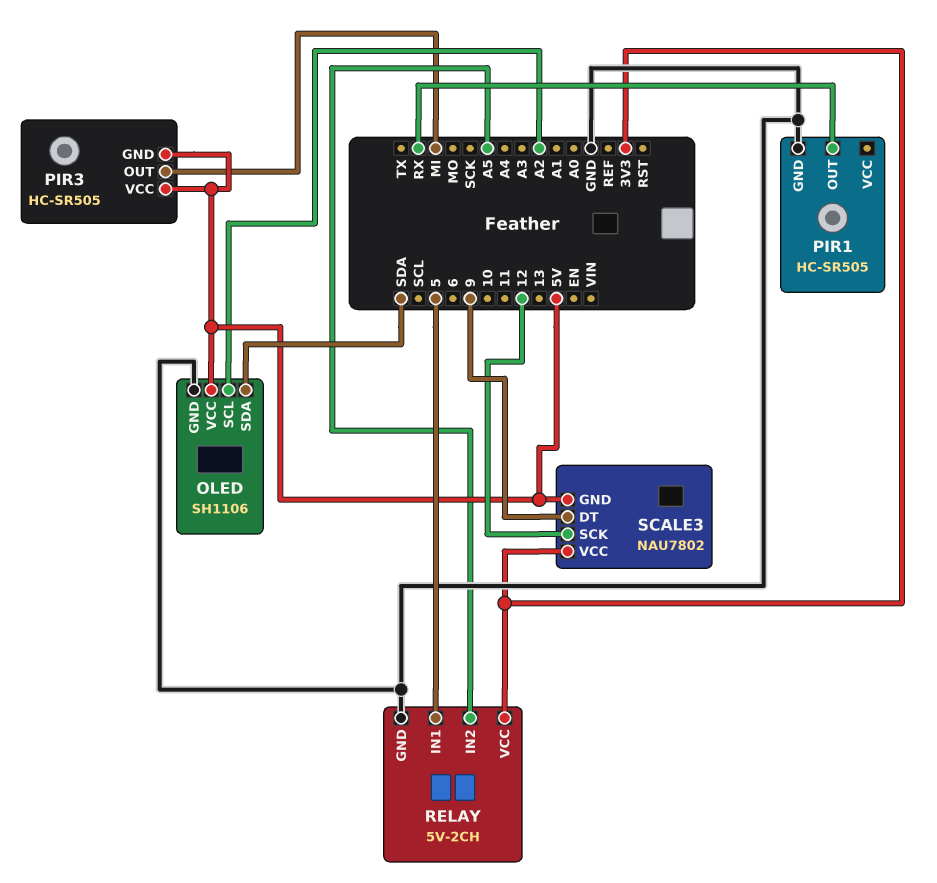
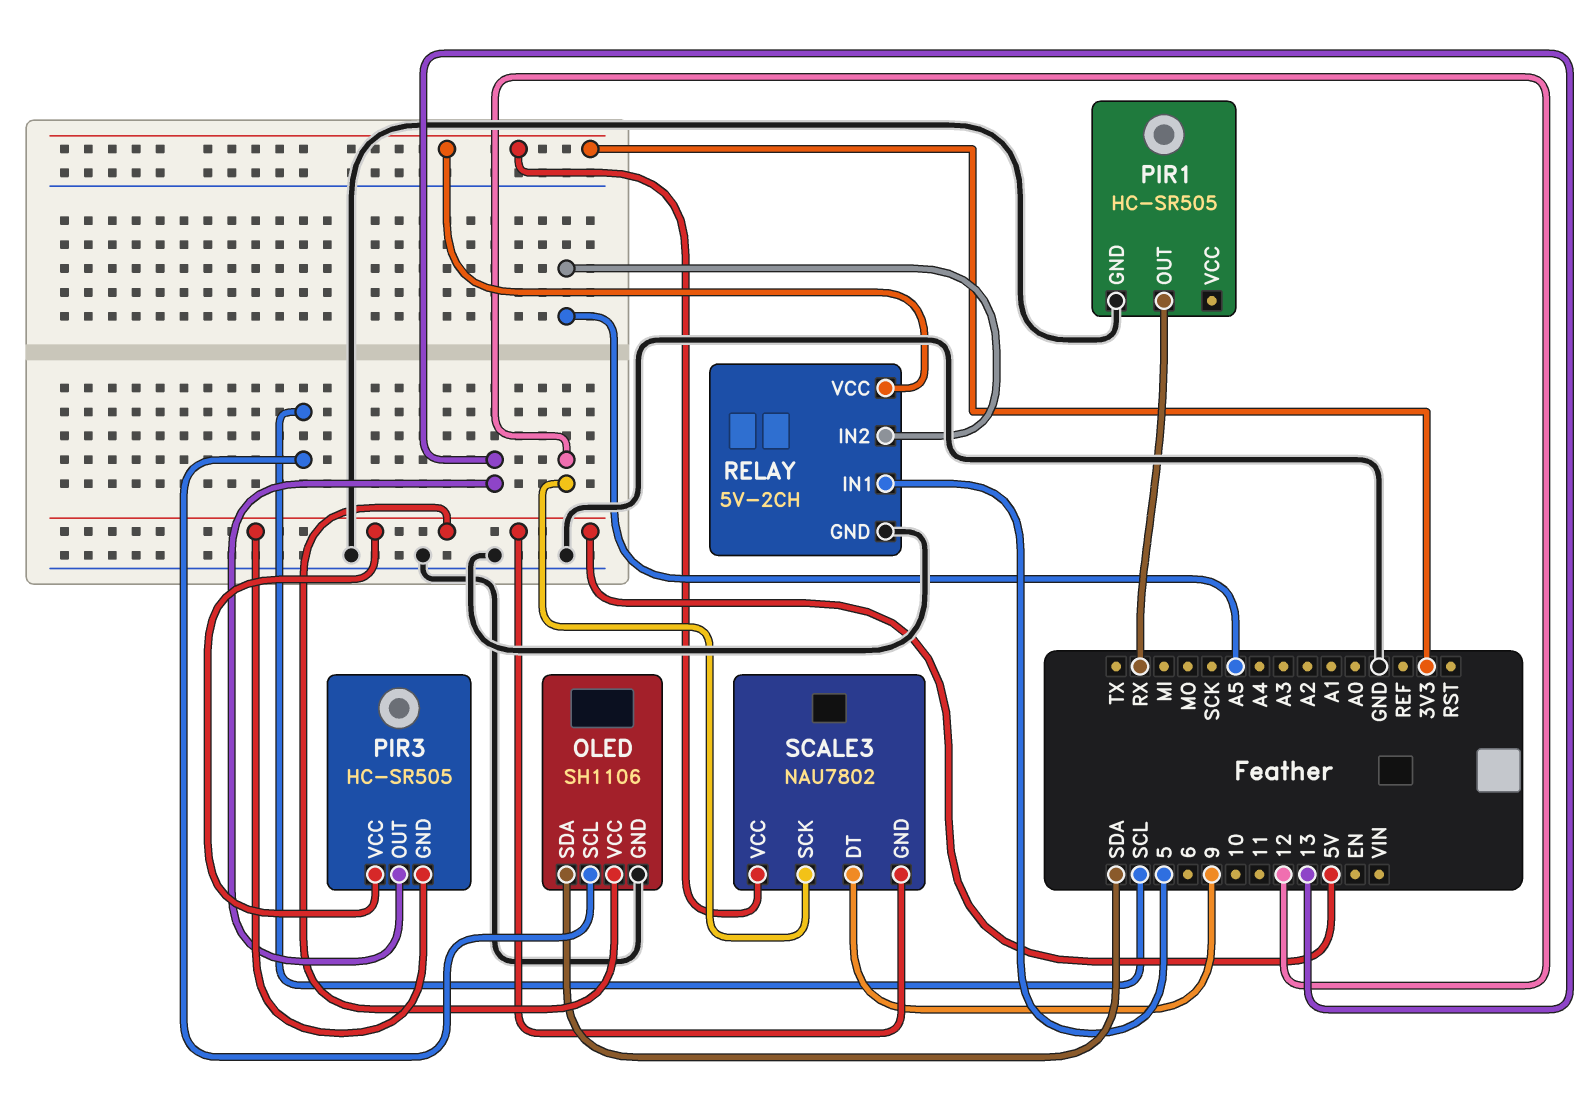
OLED pin SCL: A2 -> SCL
PIR3 pin OUT: MI -> 13

